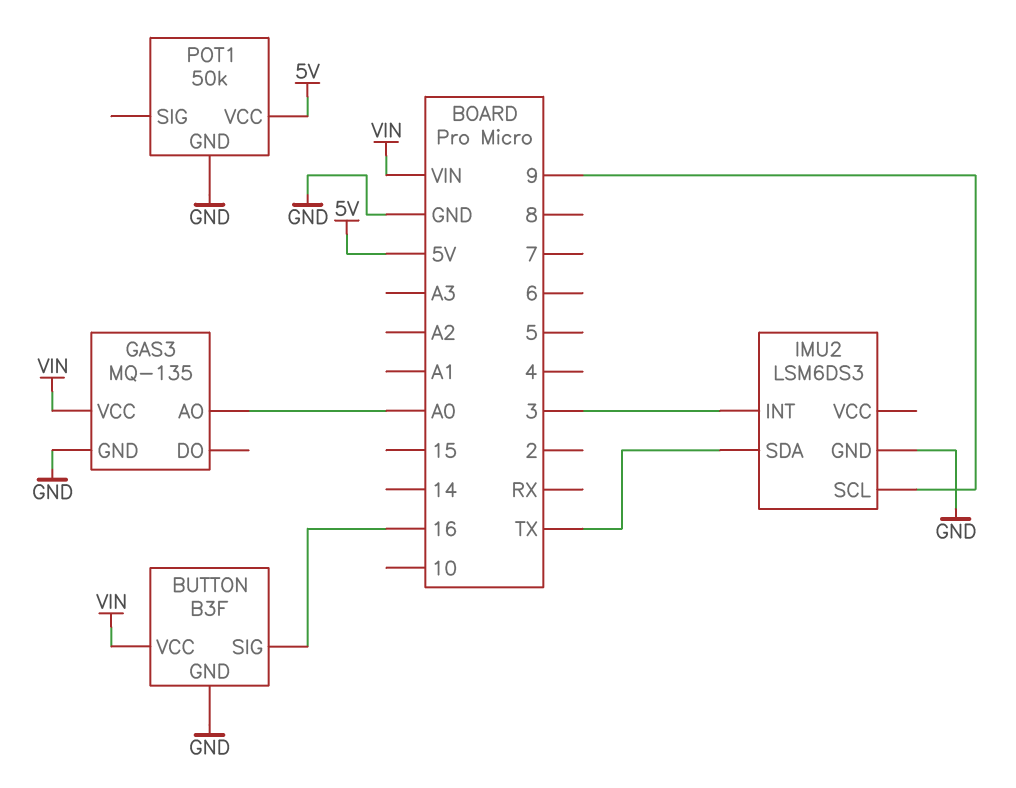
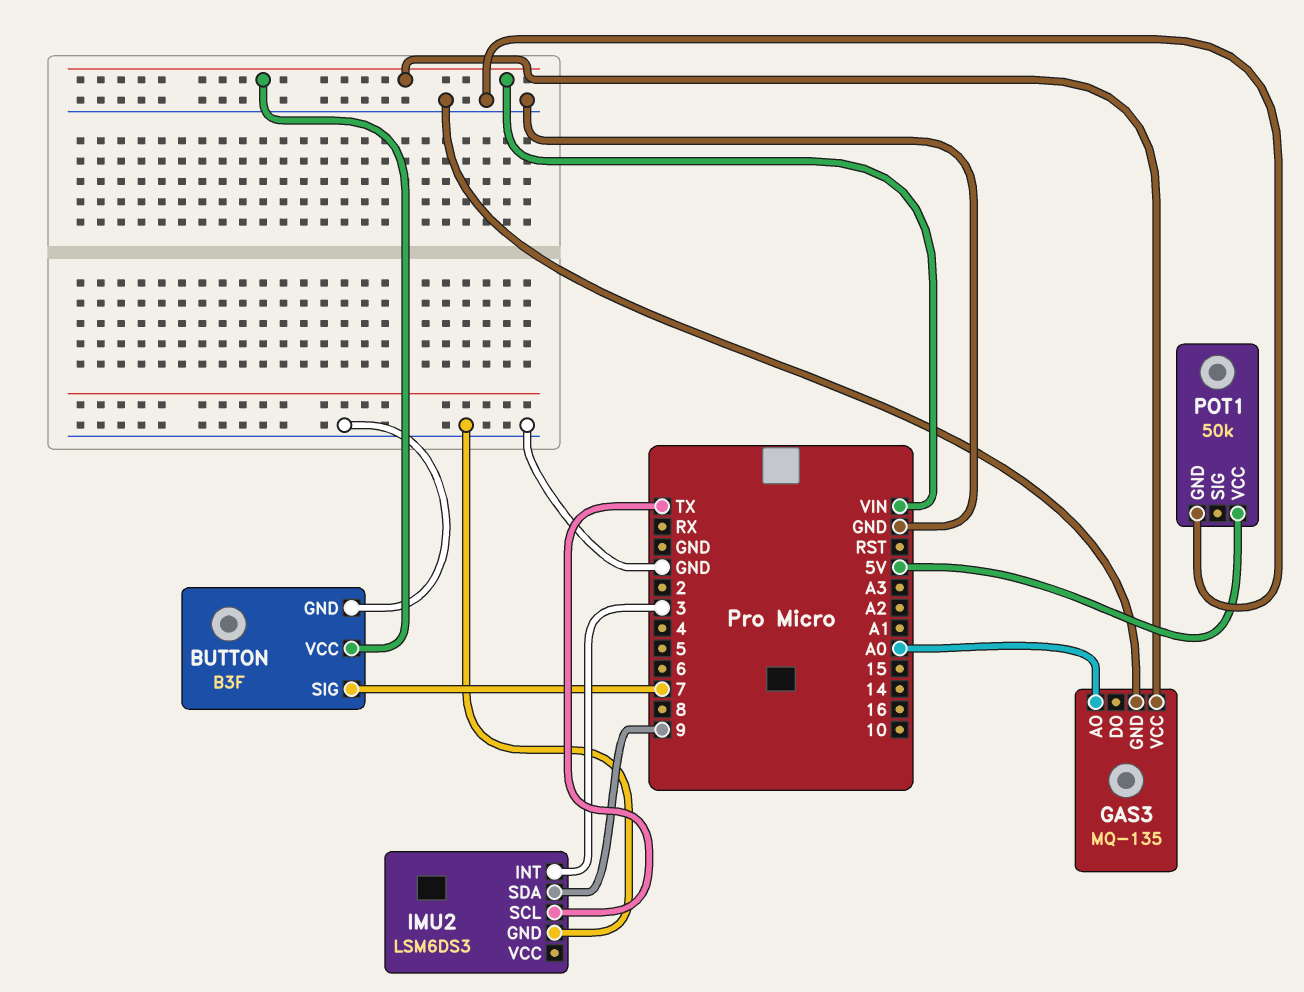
BUTTON pin SIG: 16 -> 7
IMU2 pin SCL: 9 -> TX
IMU2 pin SDA: TX -> 9

